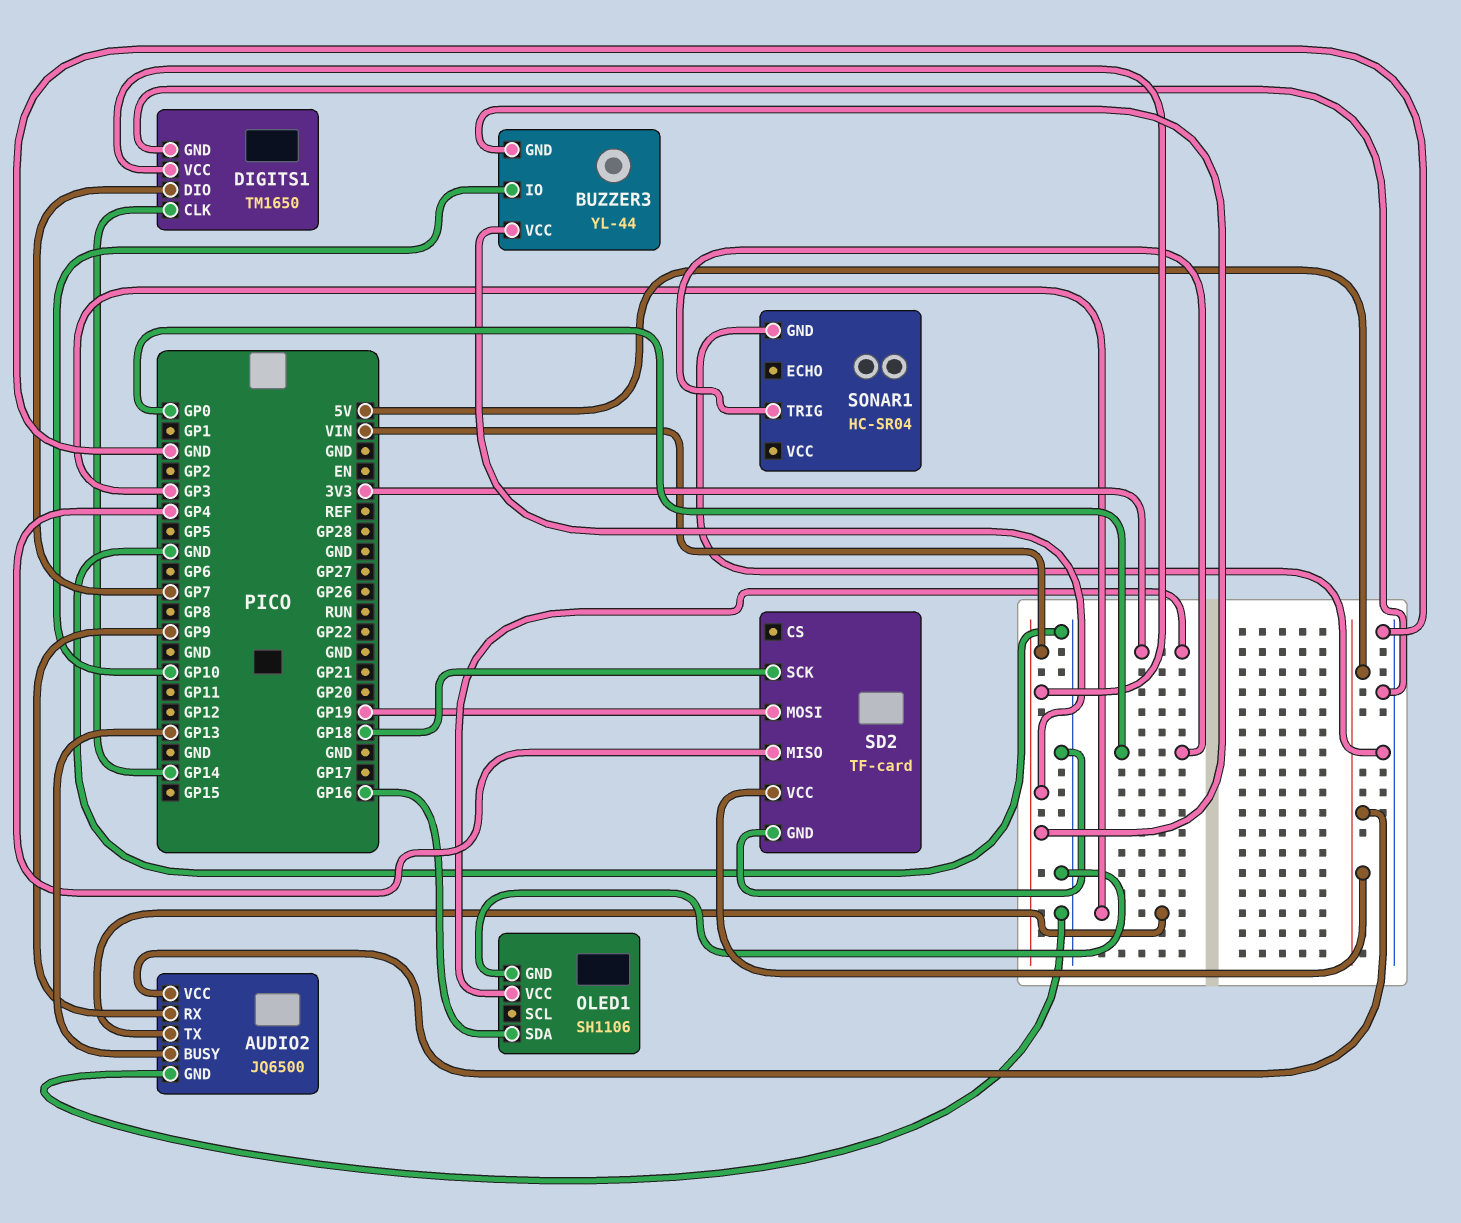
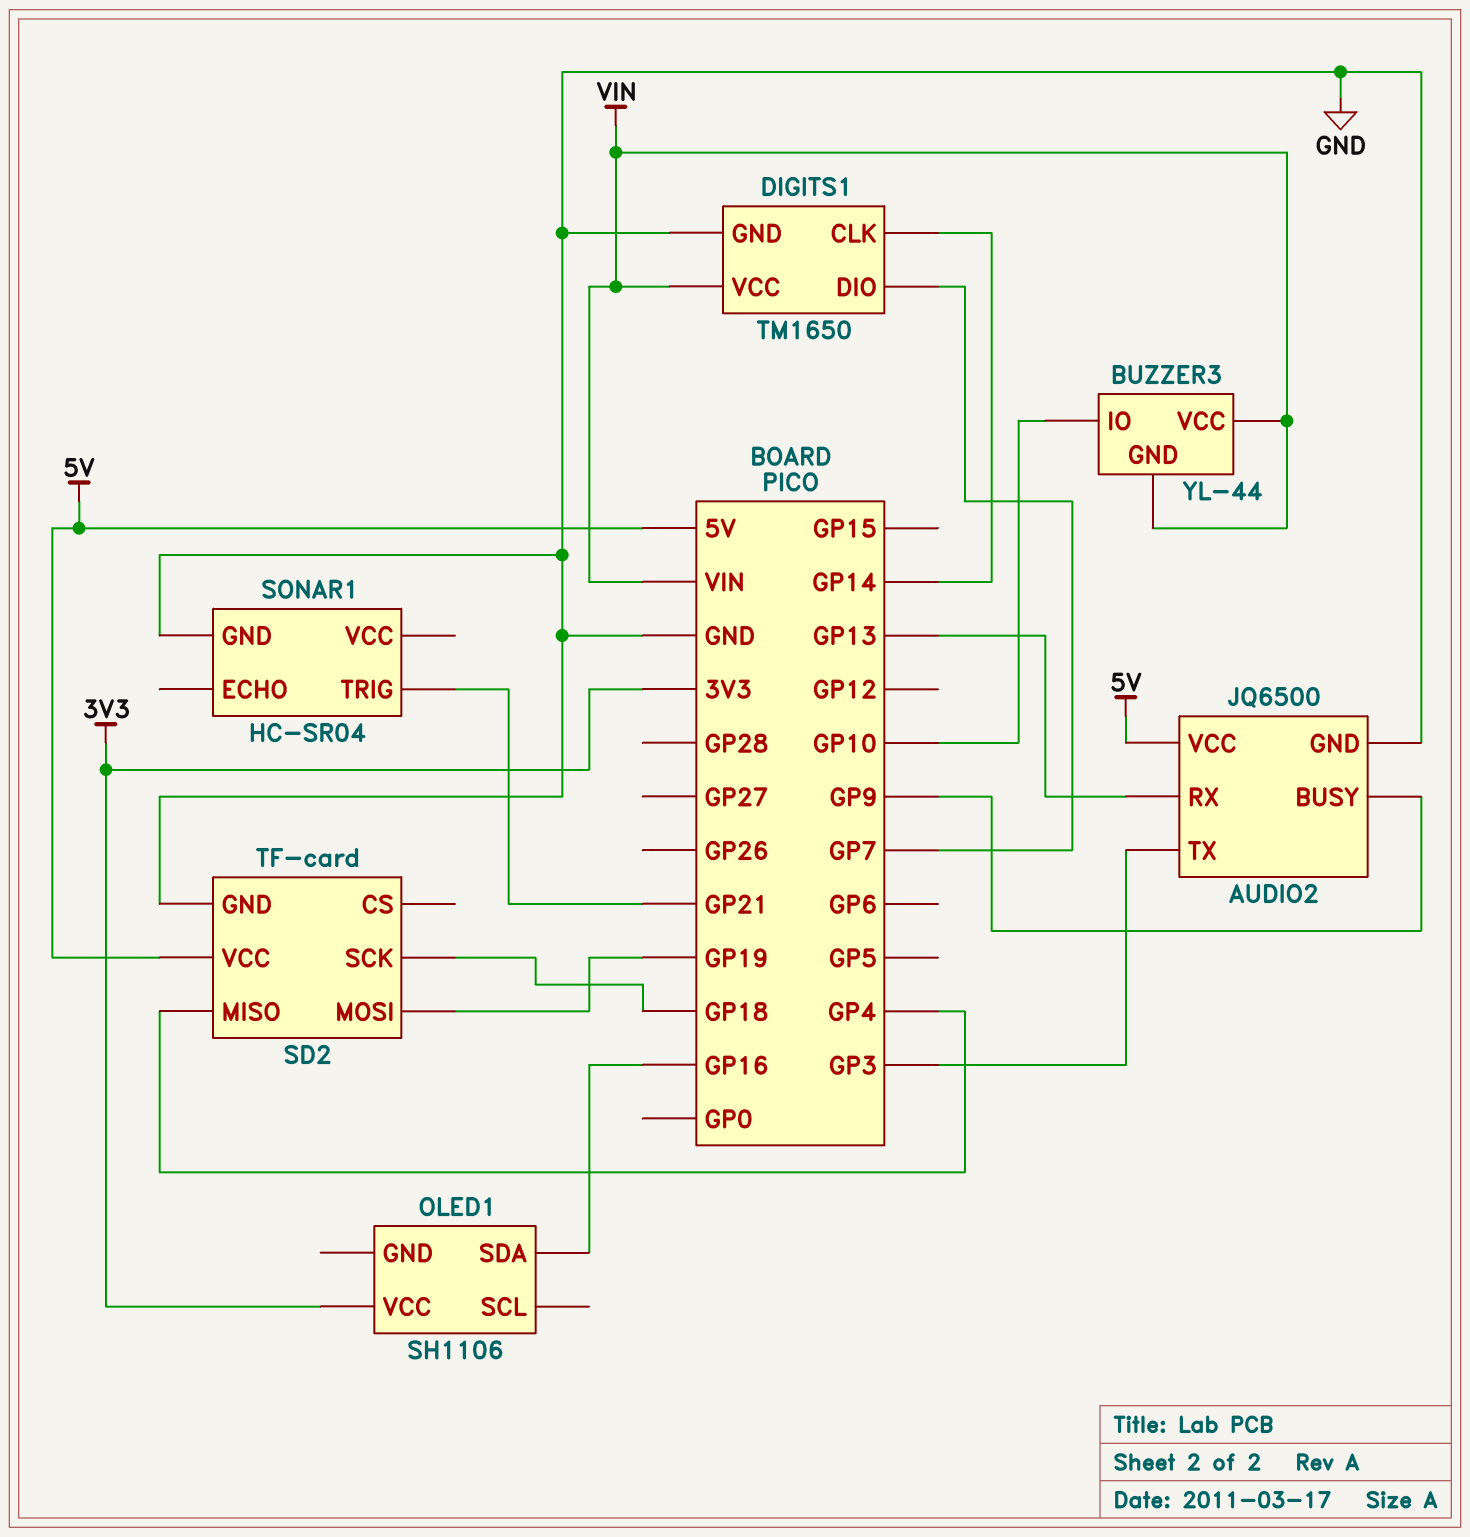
AUDIO2 pin BUSY: GP13 -> GP9
AUDIO2 pin RX: GP9 -> GP13
OLED1 pin GND: GND -> none
SONAR1 pin TRIG: GP0 -> GP21

